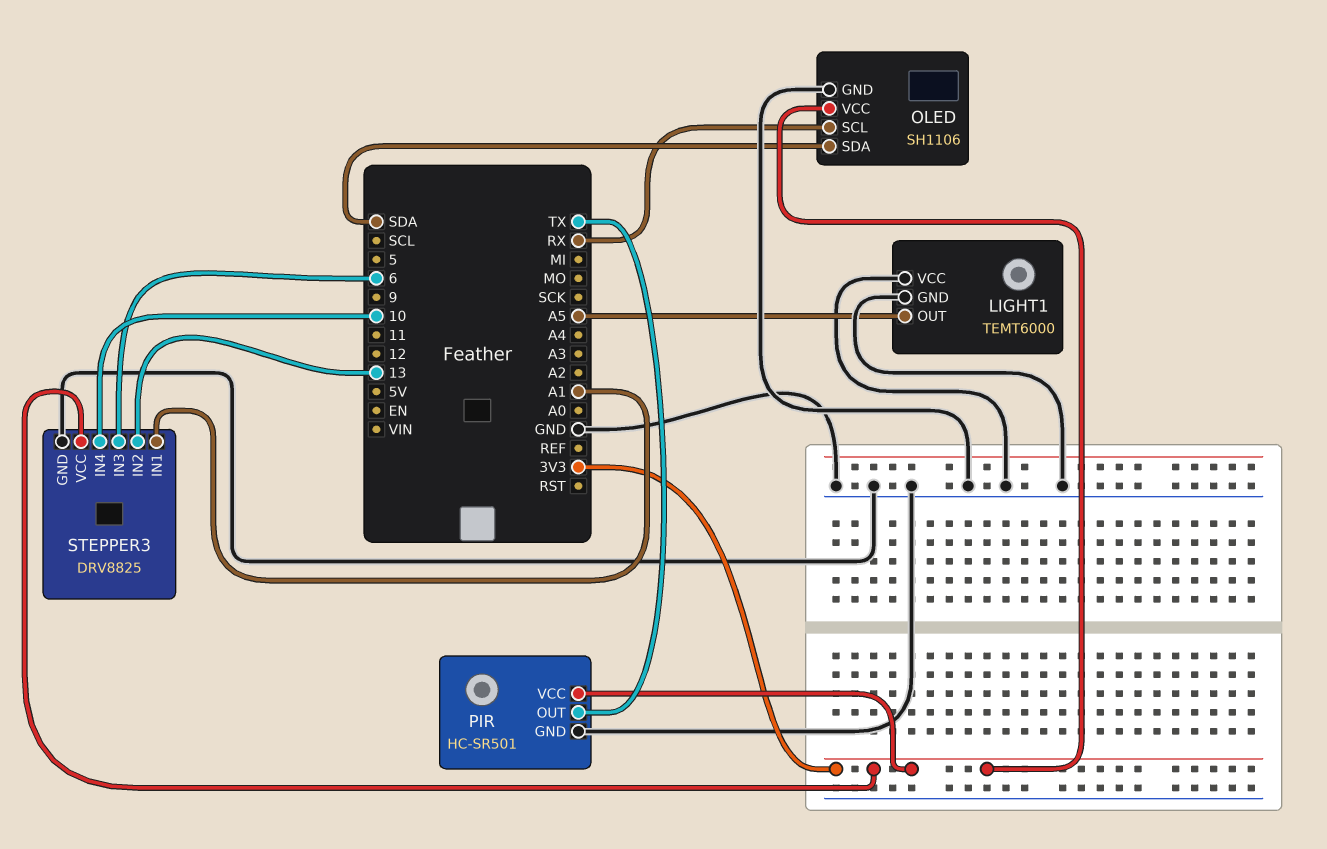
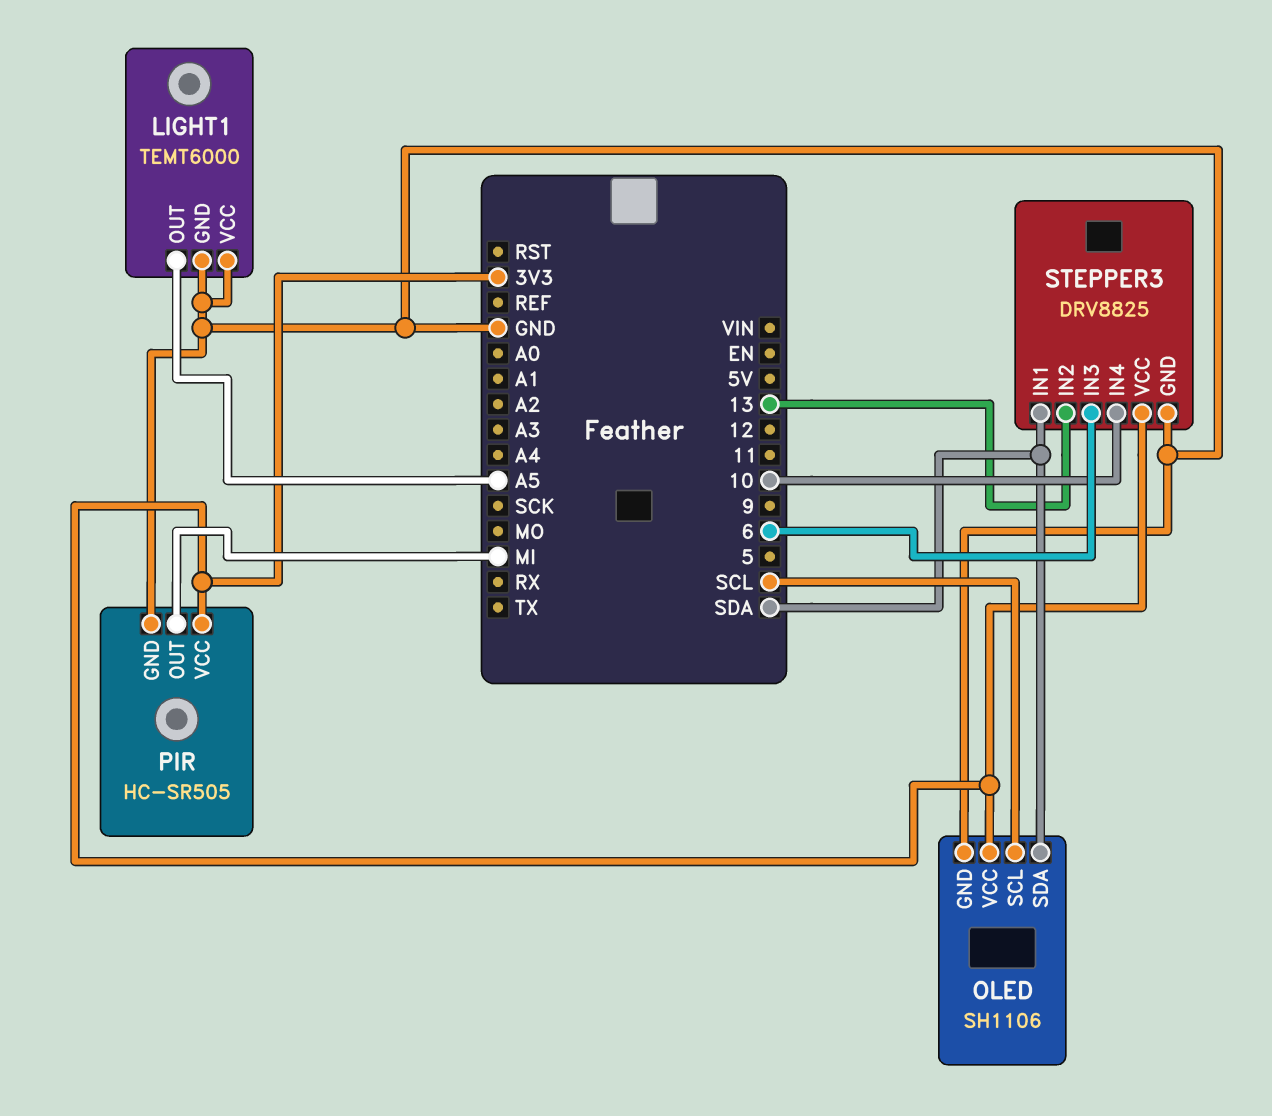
OLED pin SCL: RX -> SCL
PIR: HC-SR501 -> HC-SR505
PIR pin OUT: TX -> MI
STEPPER3 pin IN1: A1 -> SDA

